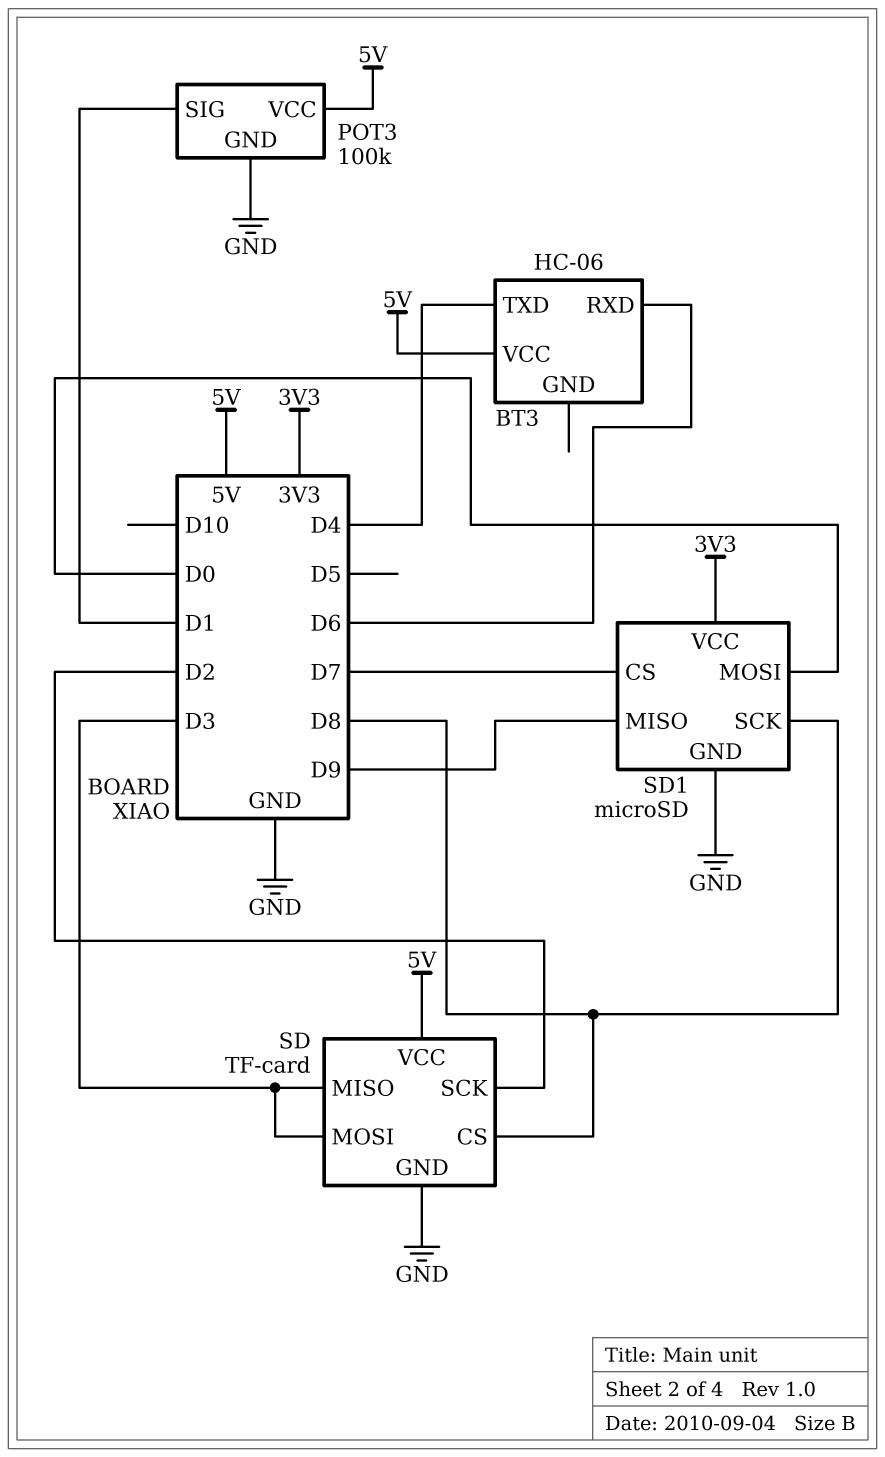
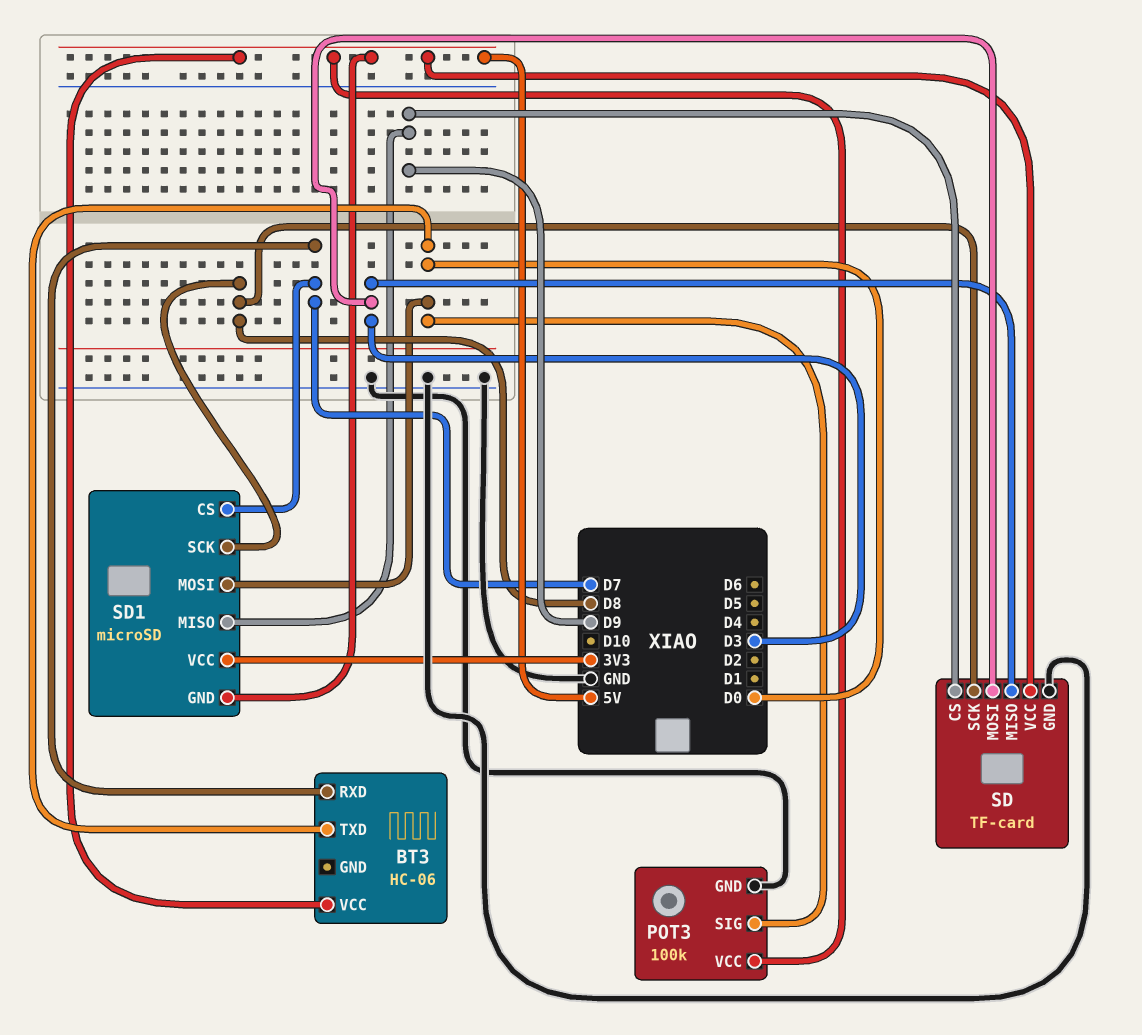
BT3 pin RXD: D6 -> D7
BT3 pin TXD: D4 -> D0
POT3 pin SIG: D1 -> D0
SD pin CS: D8 -> D9
SD pin SCK: D2 -> D8
SD1 pin GND: GND -> 5V

